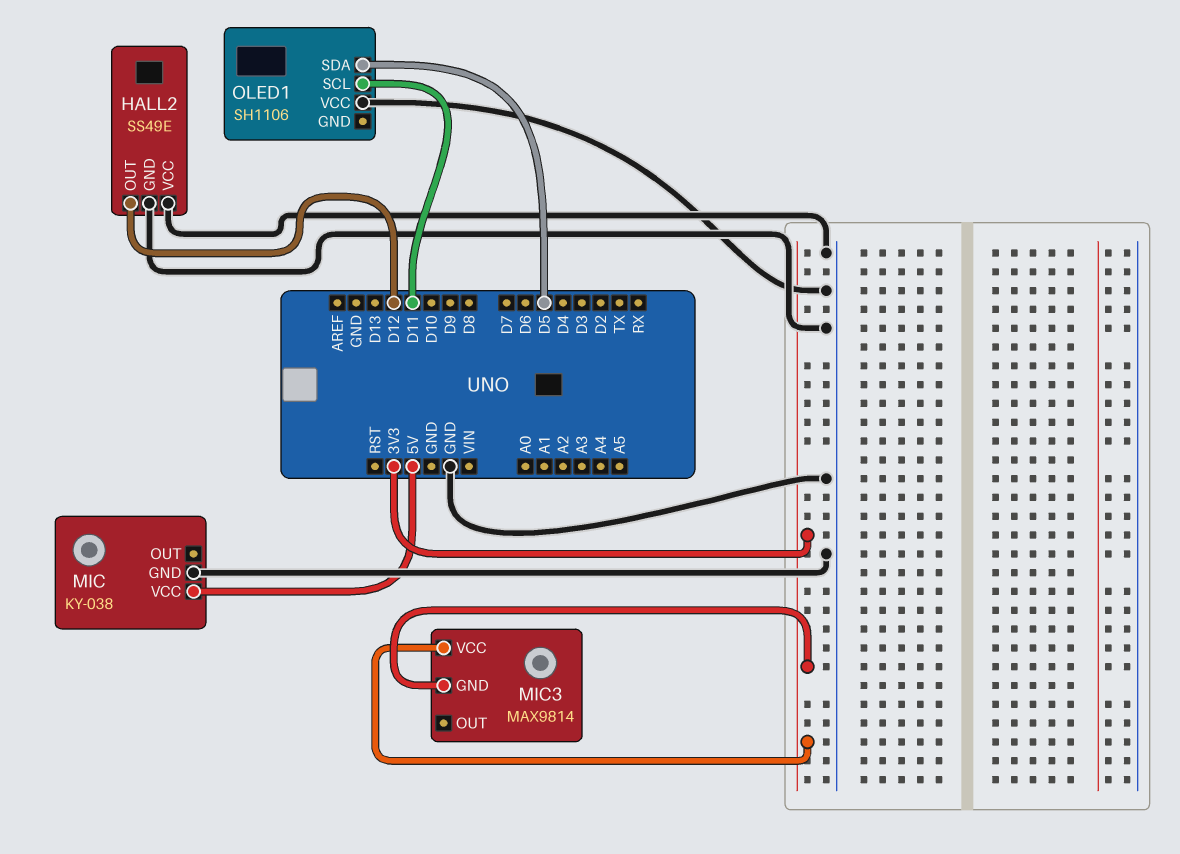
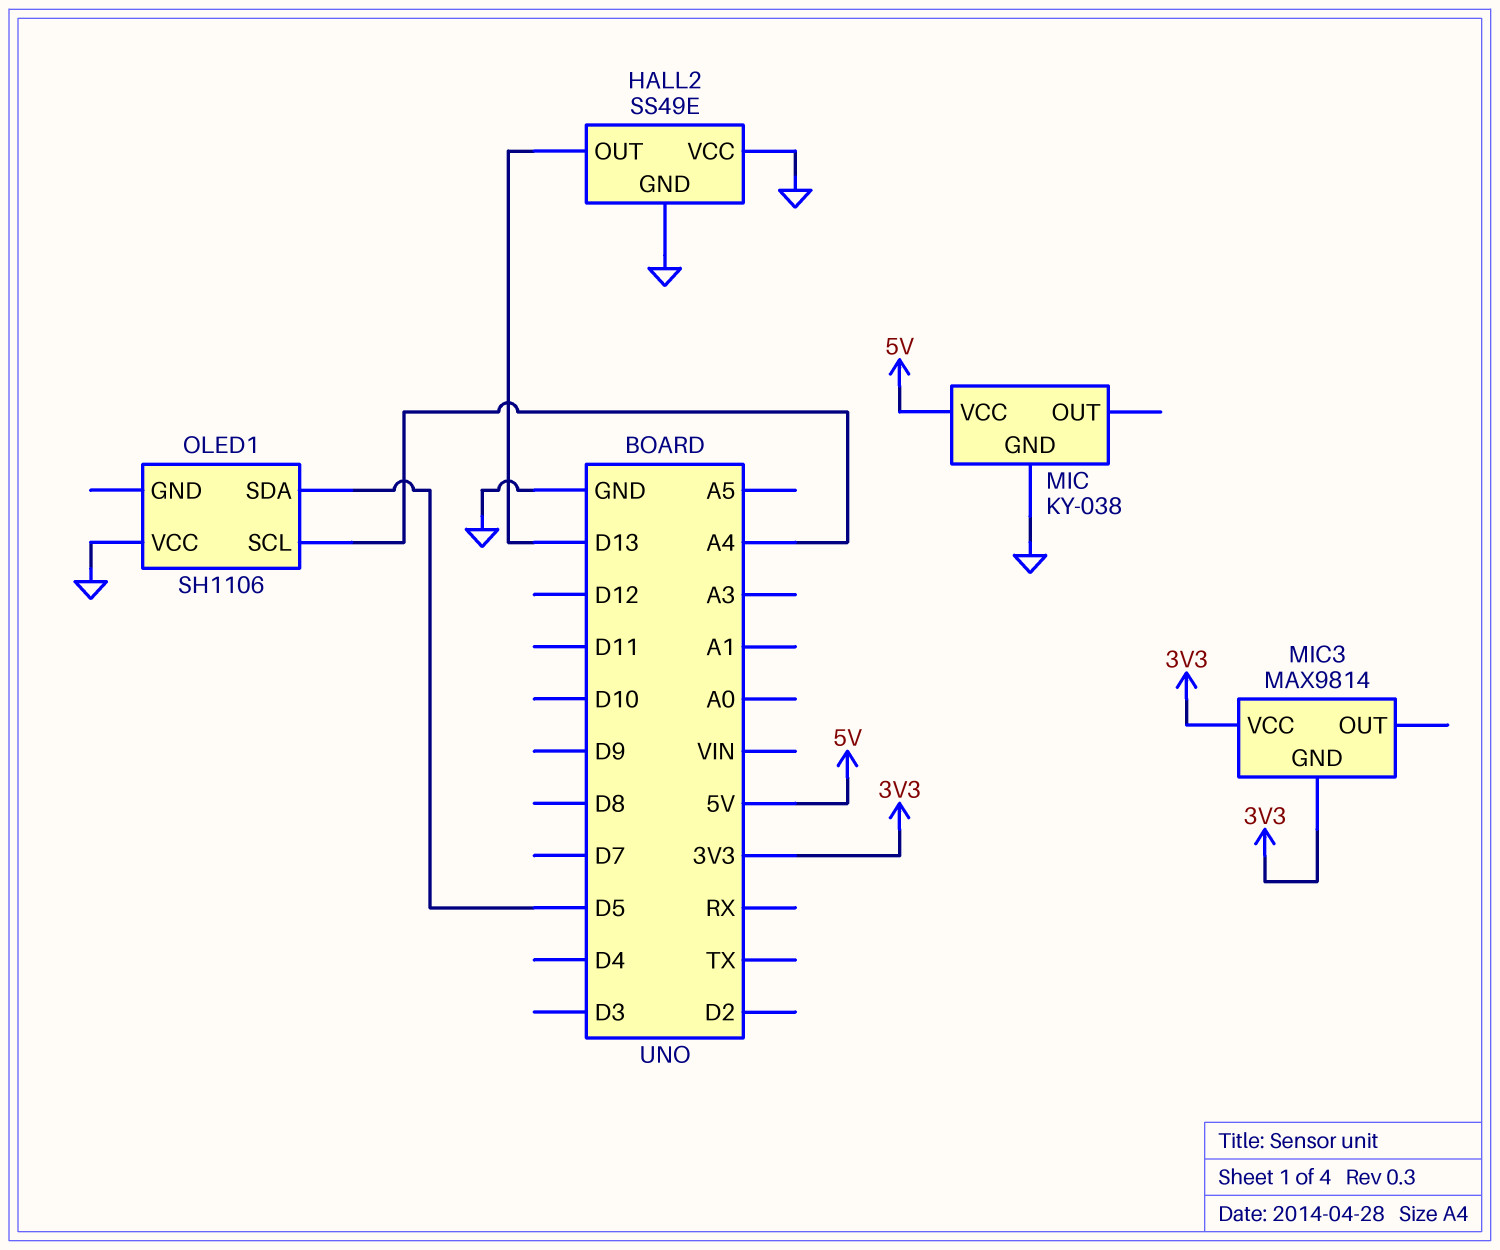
HALL2 pin OUT: D12 -> D13
OLED1 pin SCL: D11 -> A4

